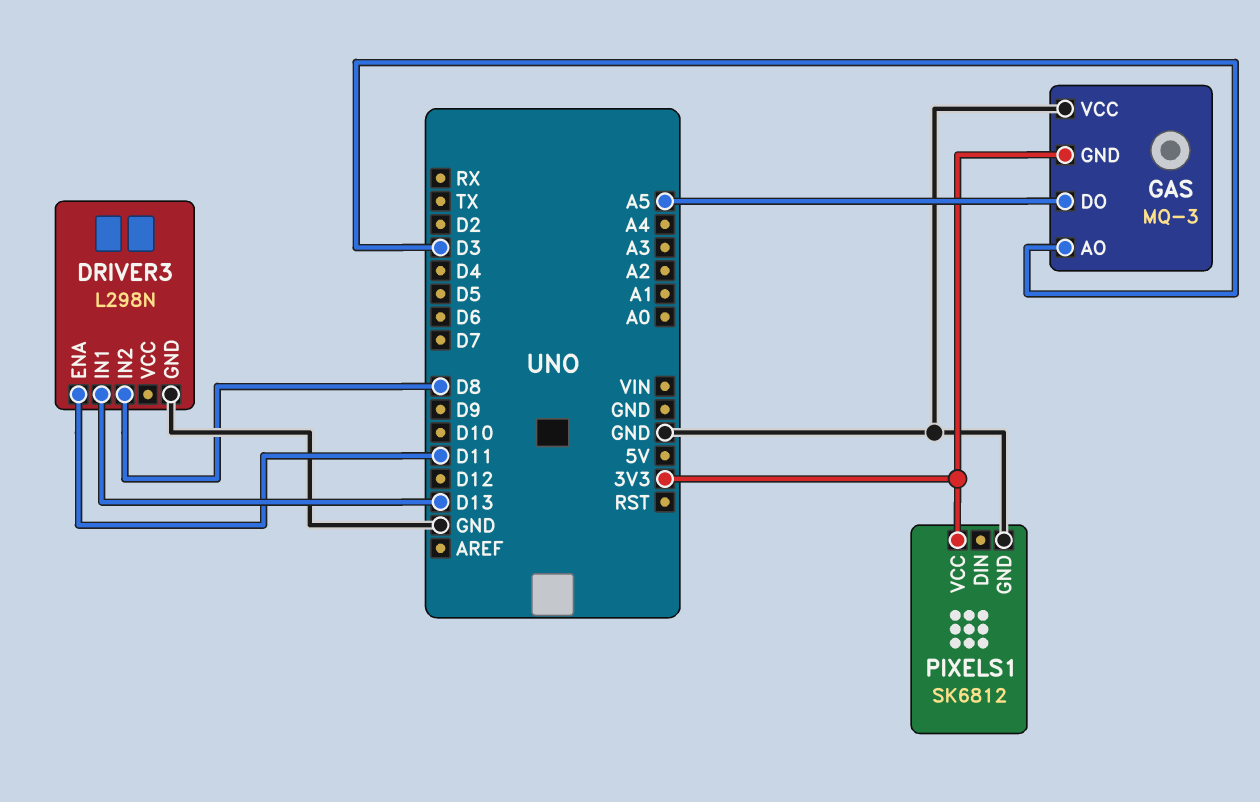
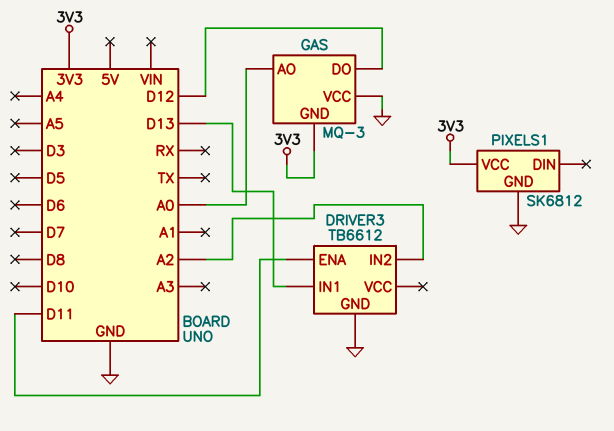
DRIVER3: L298N -> TB6612
DRIVER3 pin IN2: D8 -> A2
GAS pin AO: D3 -> A0
GAS pin DO: A5 -> D12

